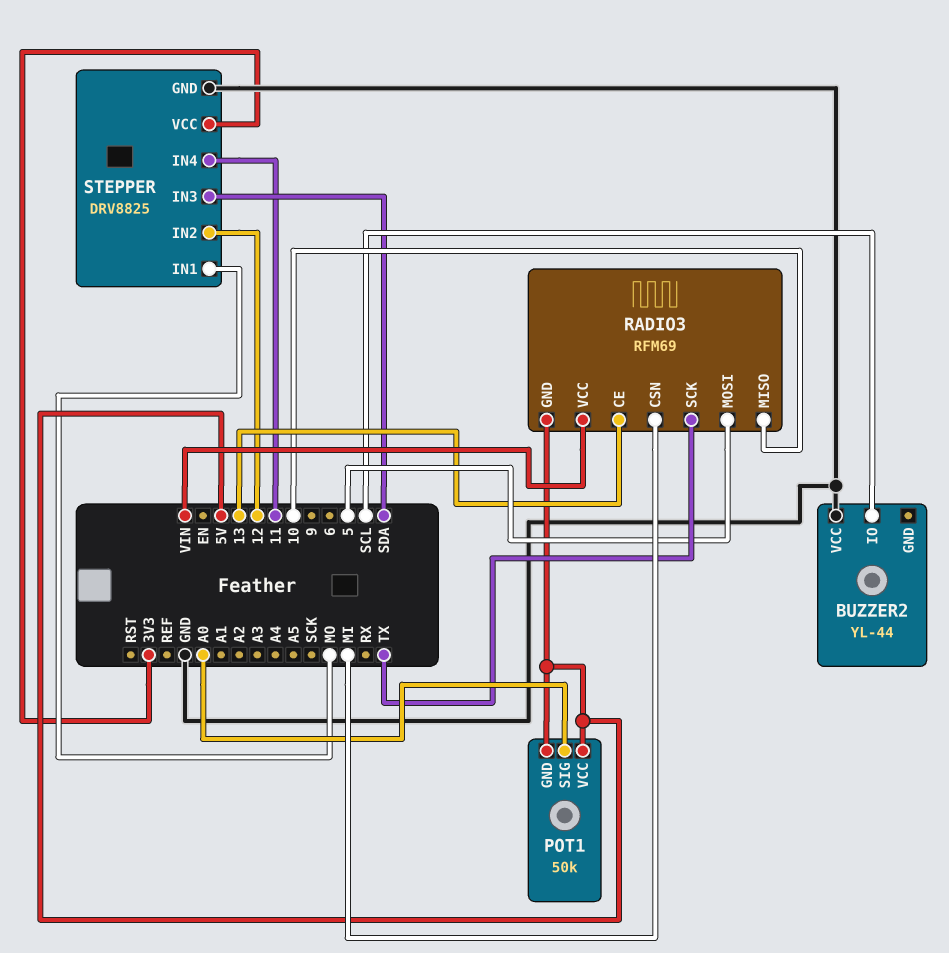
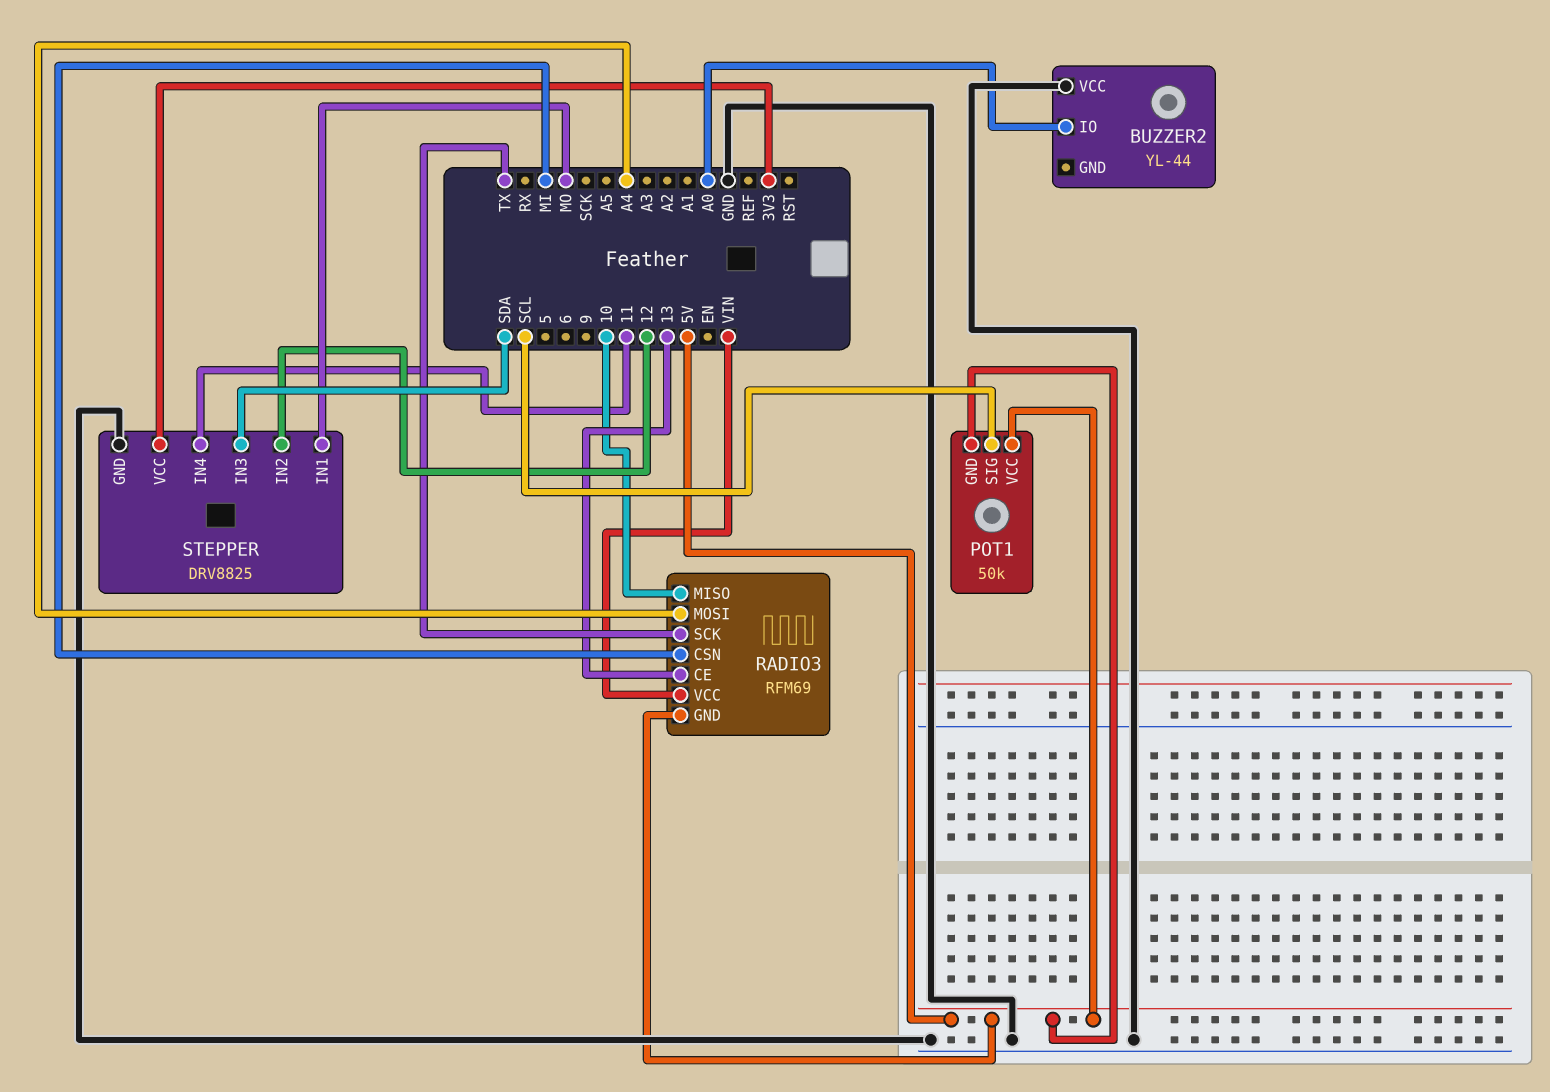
BUZZER2 pin IO: SCL -> A0
POT1 pin SIG: A0 -> SCL
RADIO3 pin MOSI: 5 -> A4

